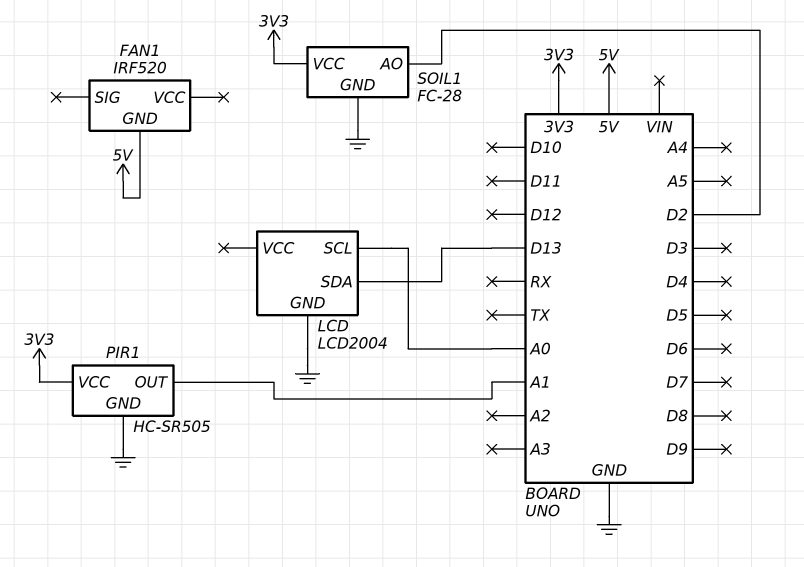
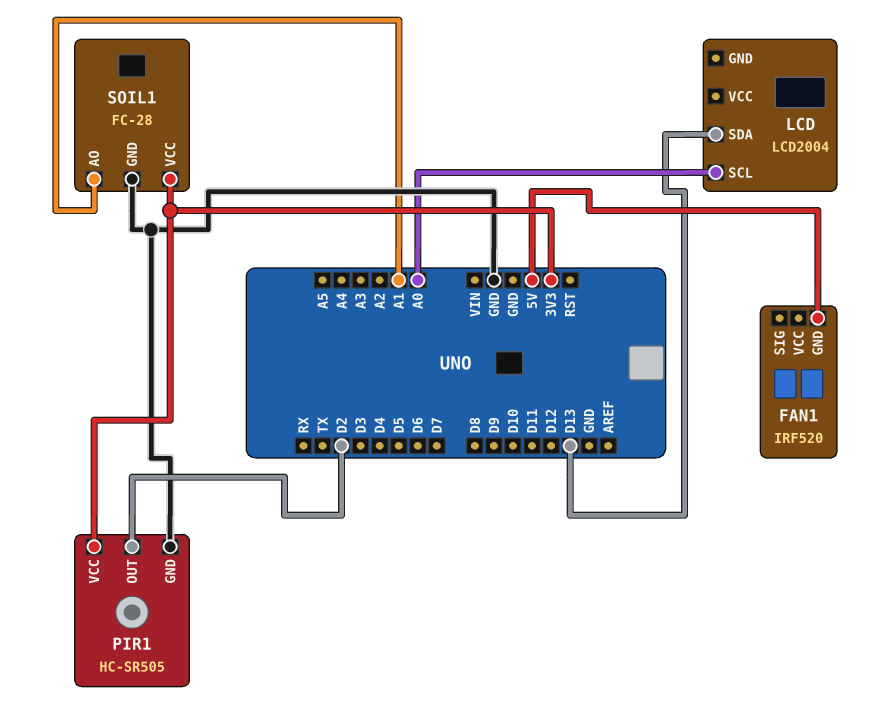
LCD pin GND: GND -> none
PIR1 pin OUT: A1 -> D2
SOIL1 pin AO: D2 -> A1

